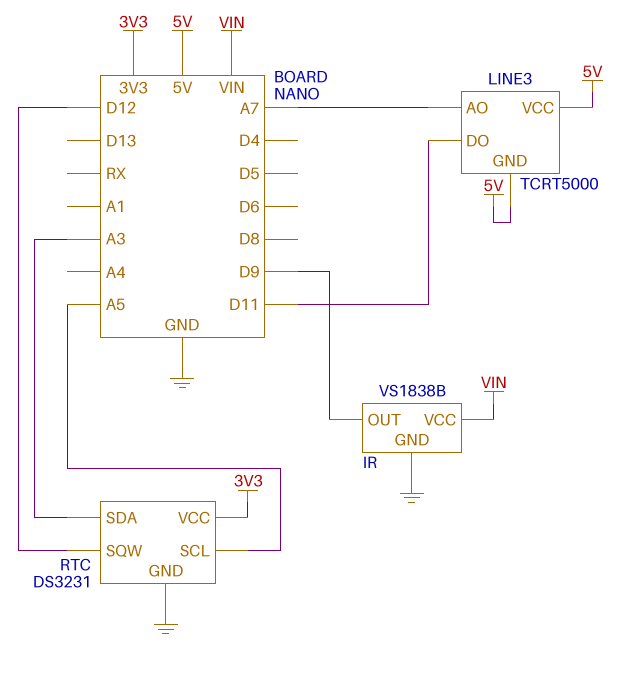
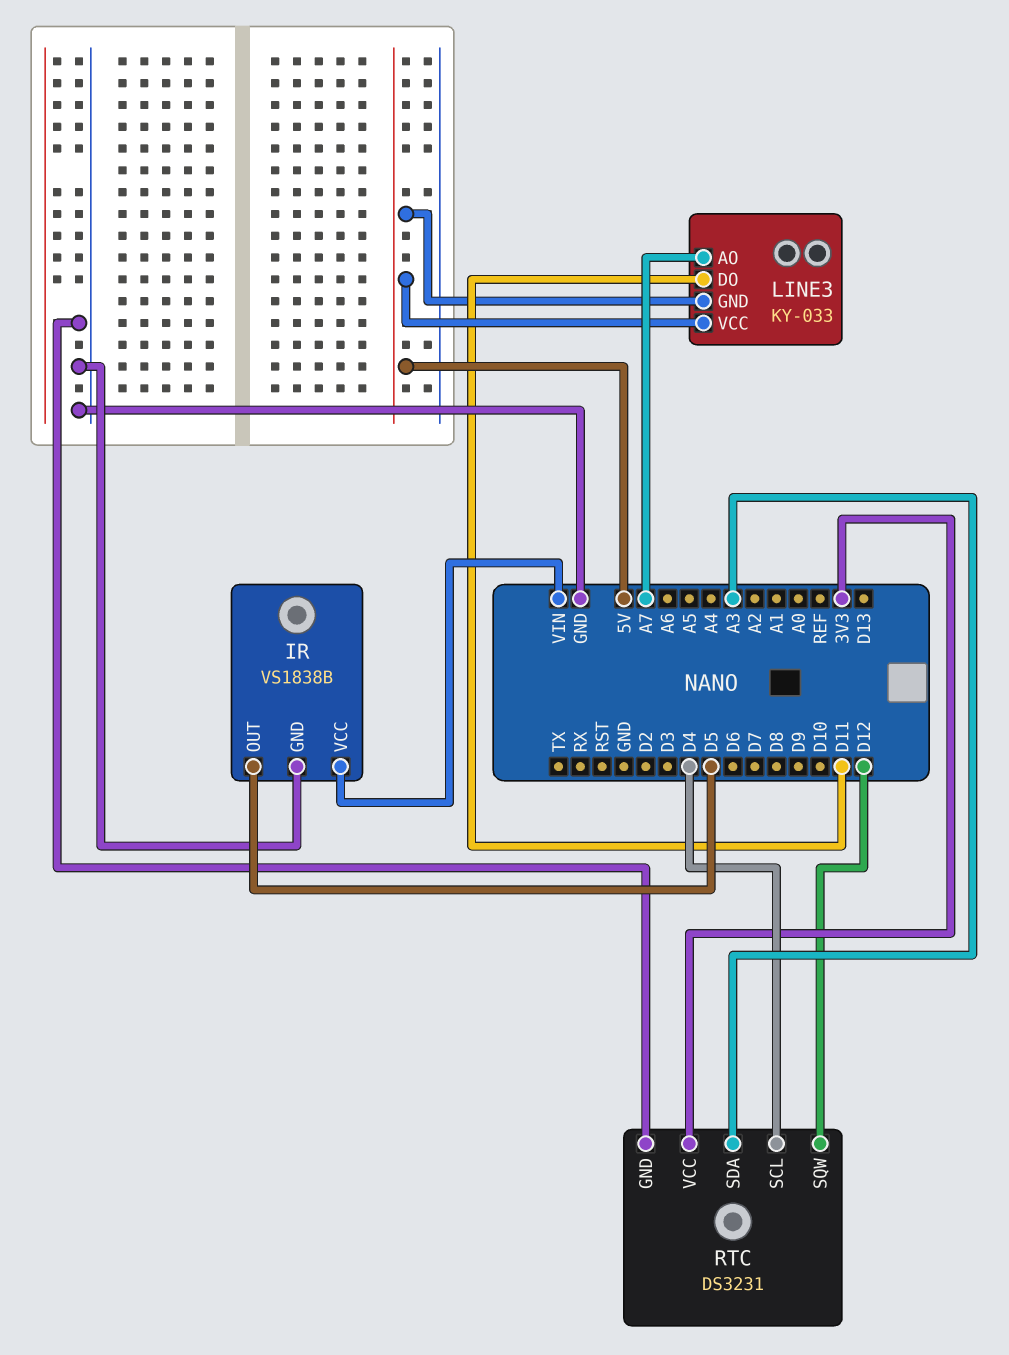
IR pin OUT: D9 -> D5
LINE3: TCRT5000 -> KY-033
RTC pin SCL: A5 -> D4

